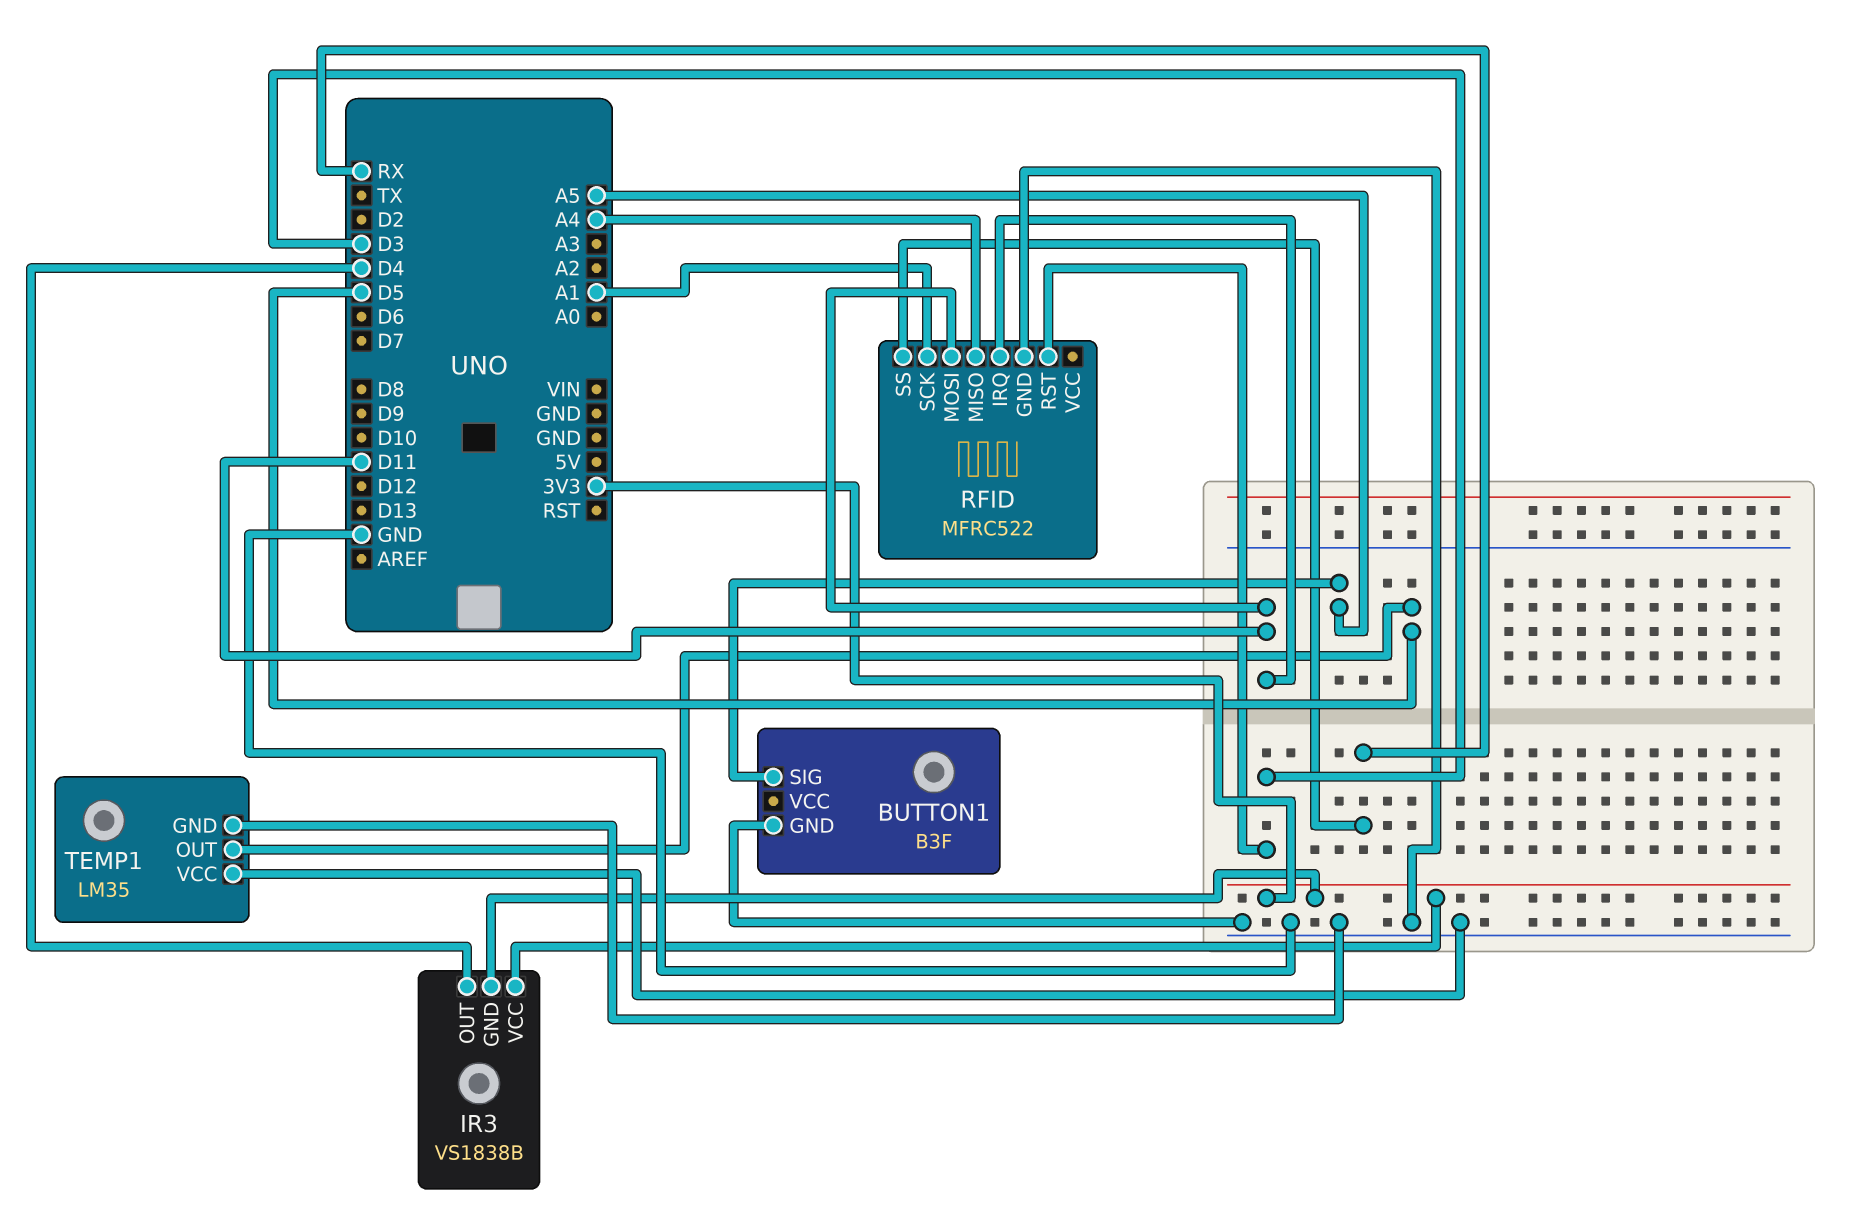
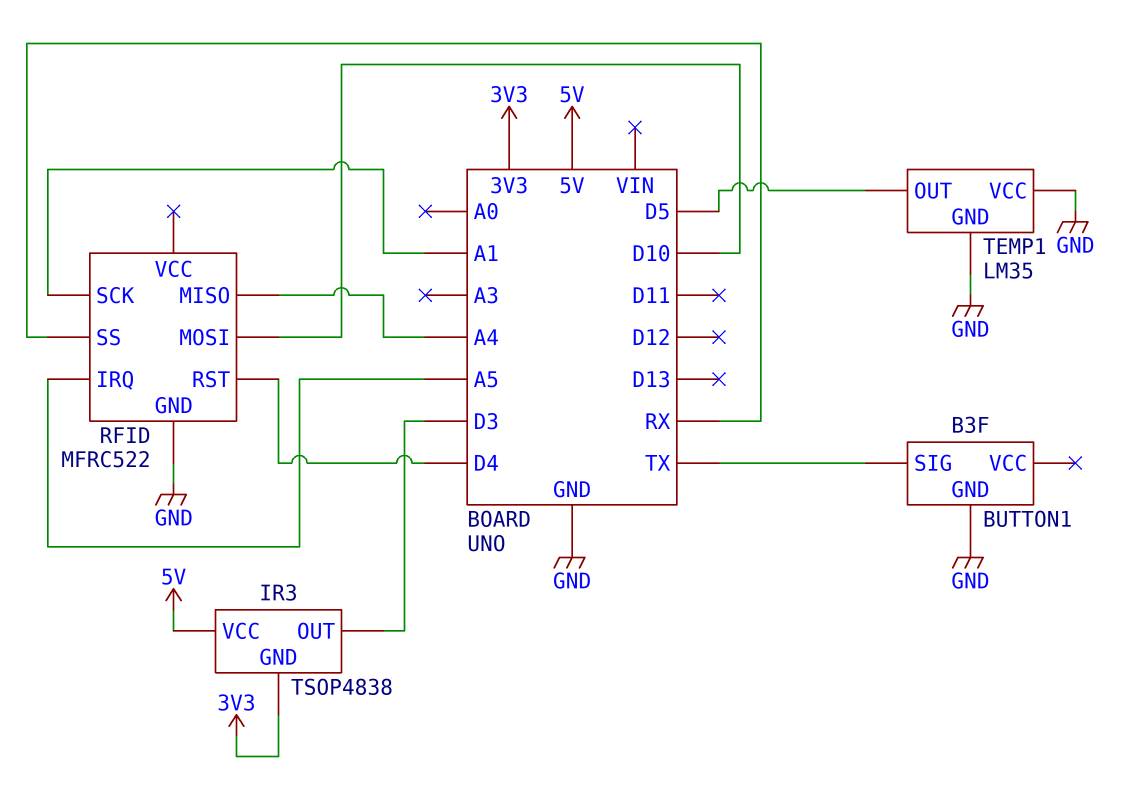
BUTTON1 pin SIG: A5 -> TX
IR3: VS1838B -> TSOP4838
IR3 pin OUT: D4 -> D3
IR3 pin VCC: 3V3 -> 5V
RFID pin IRQ: D11 -> A5
RFID pin MOSI: D11 -> D10
RFID pin RST: D3 -> D4

